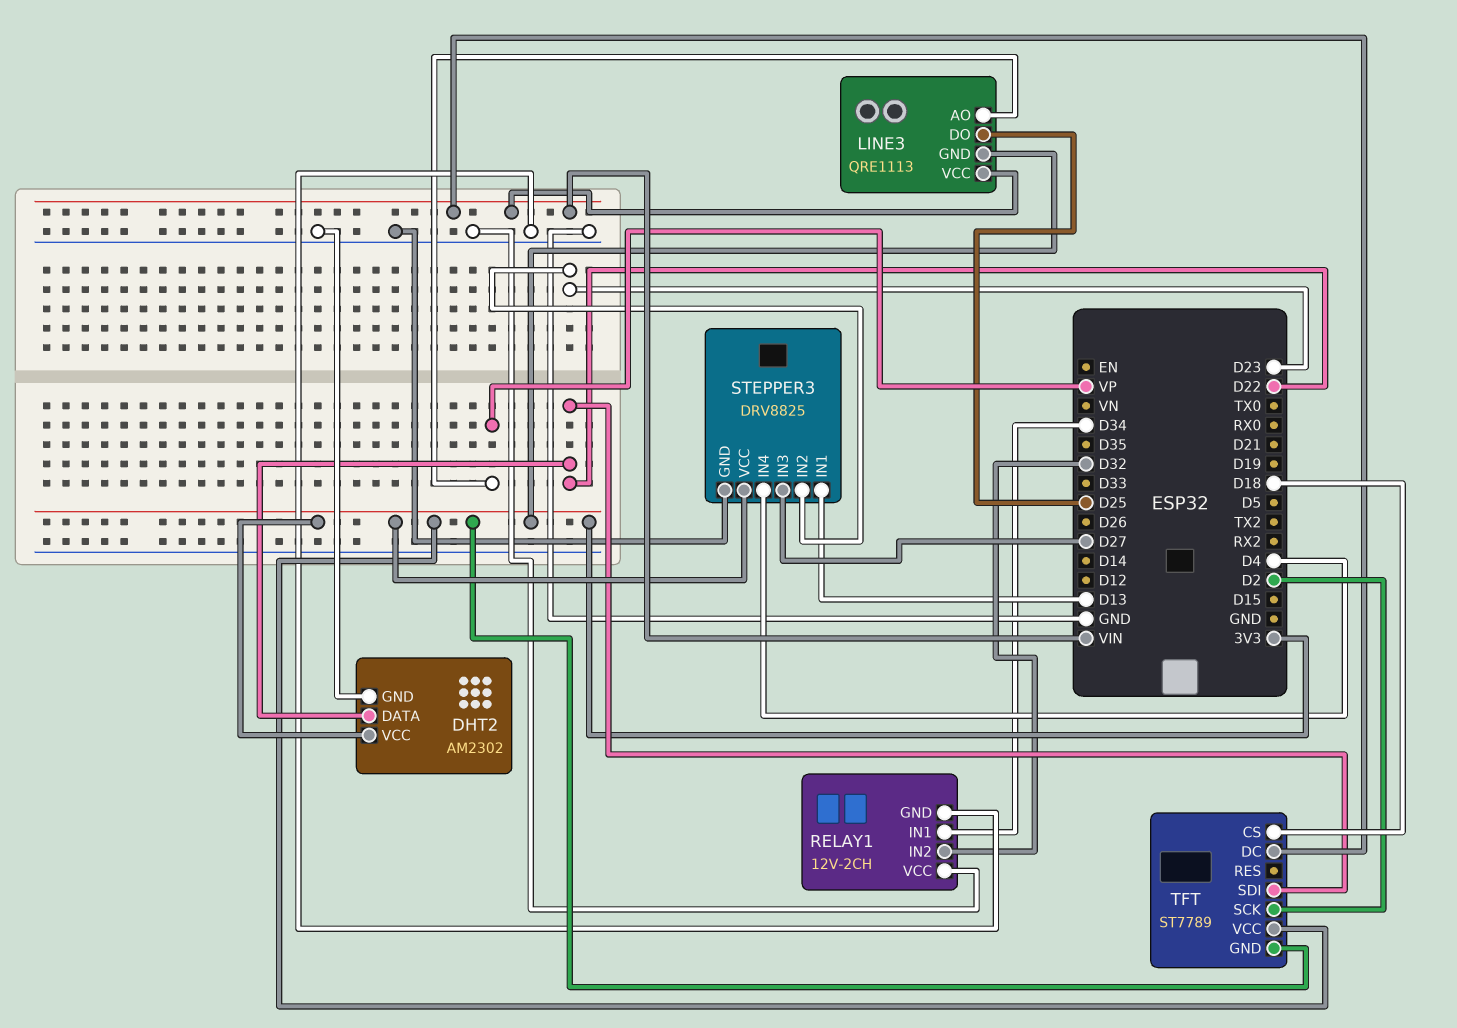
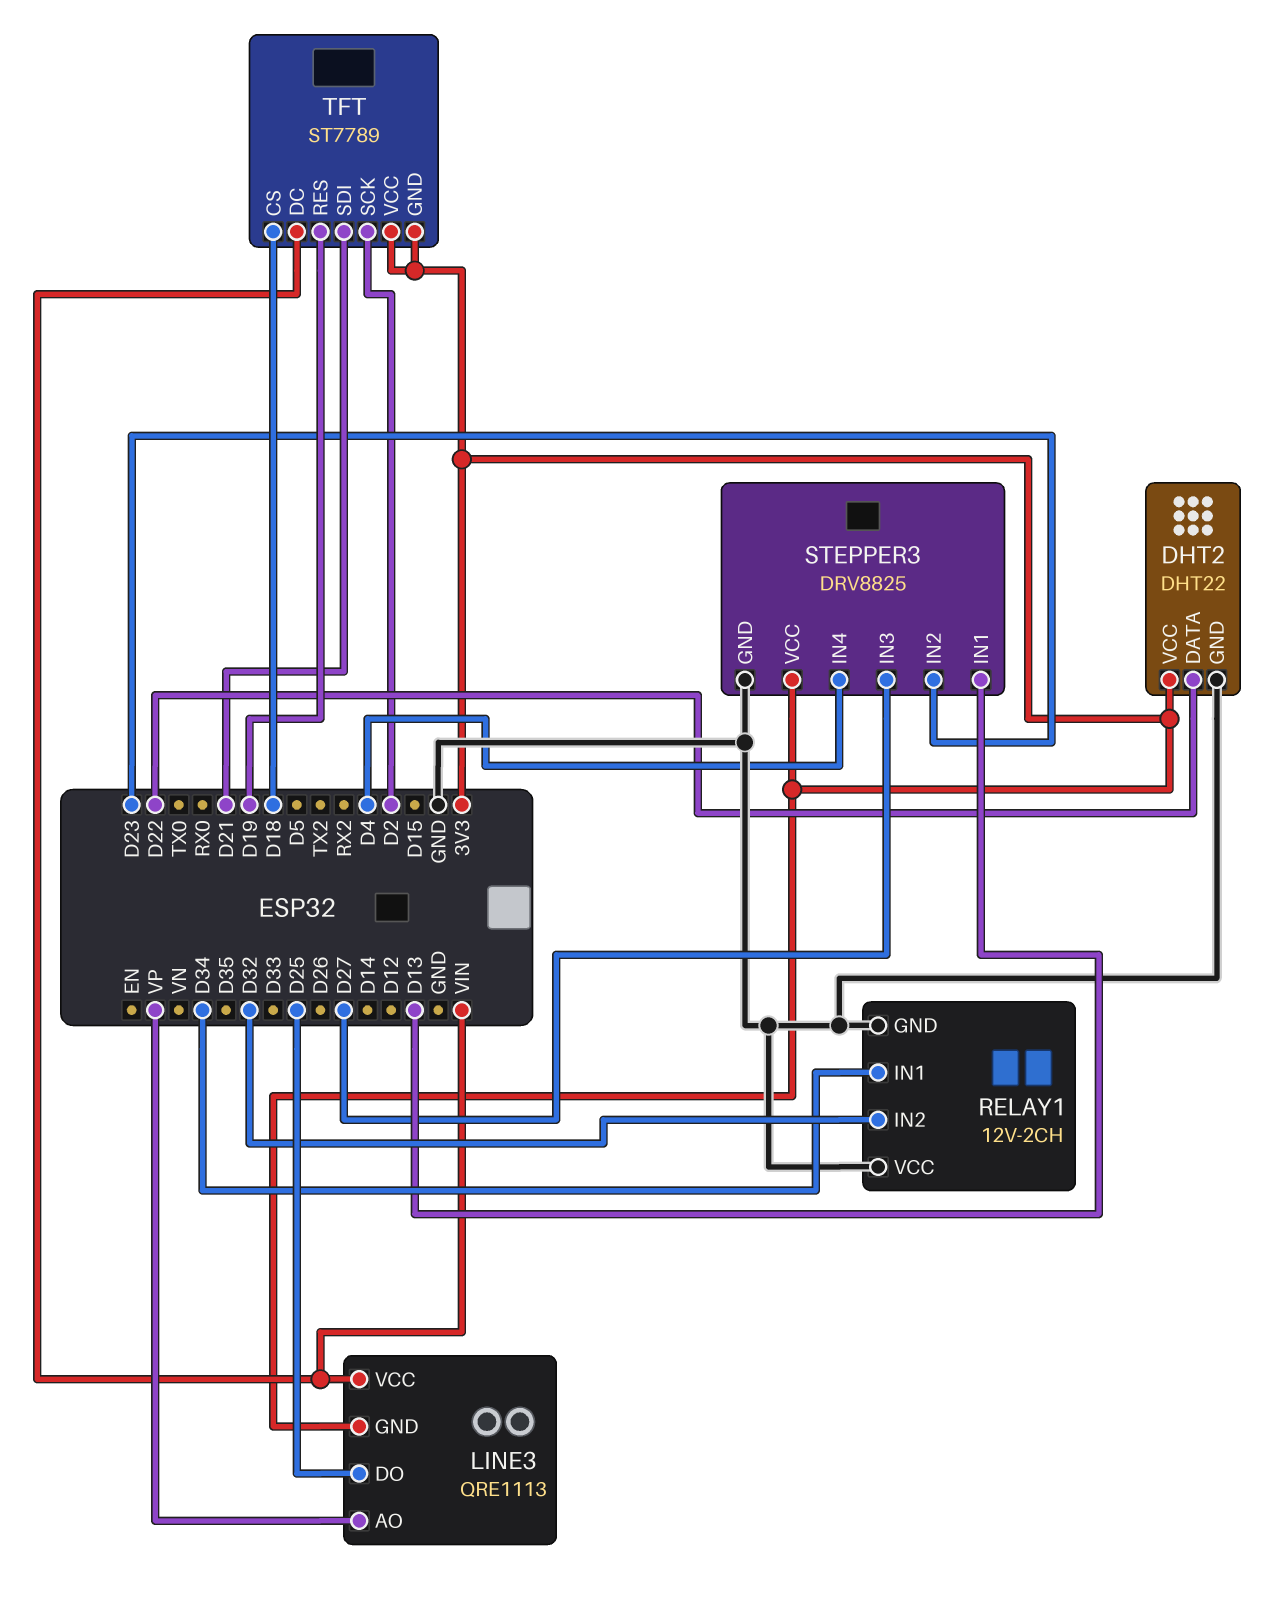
DHT2: AM2302 -> DHT22
TFT pin RES: none -> D19
TFT pin SDI: D22 -> D21

